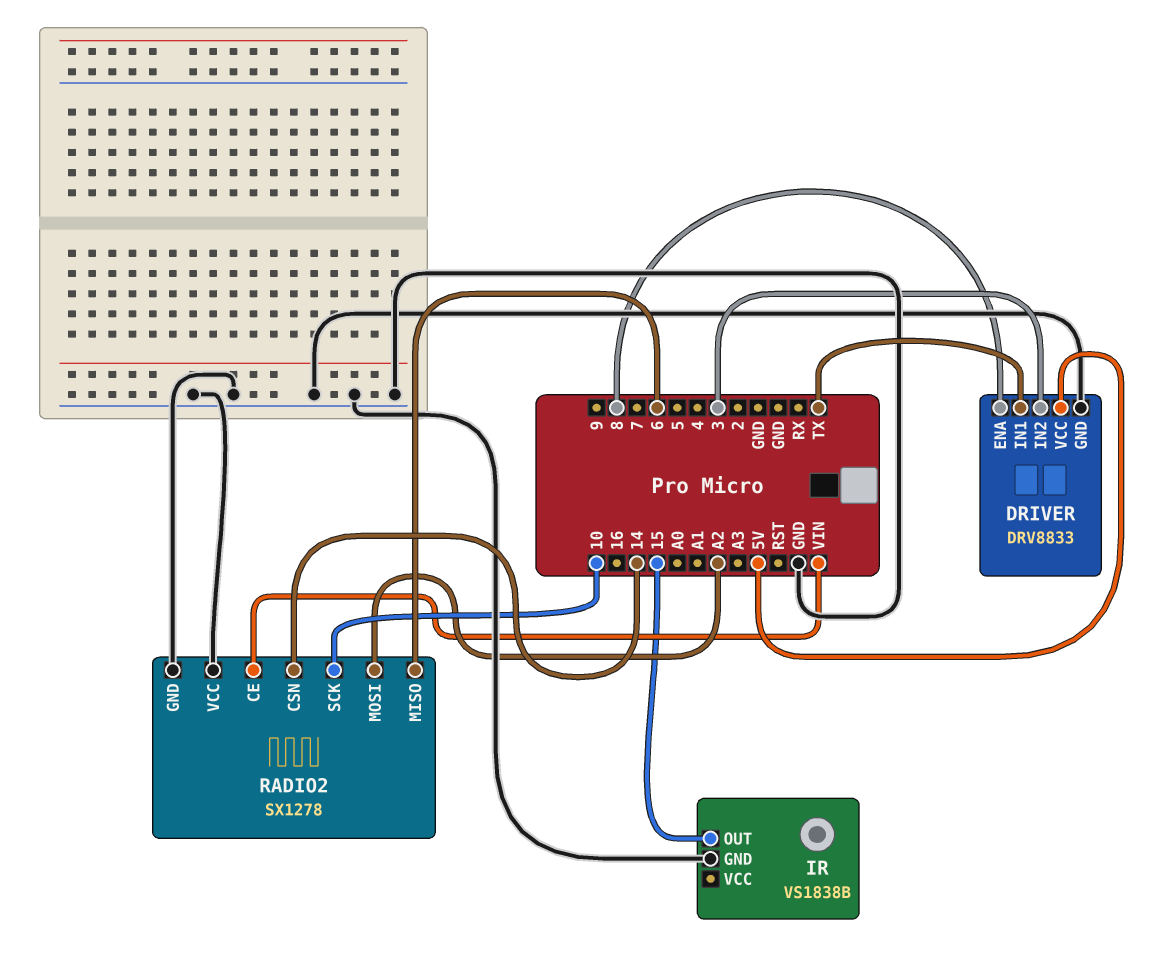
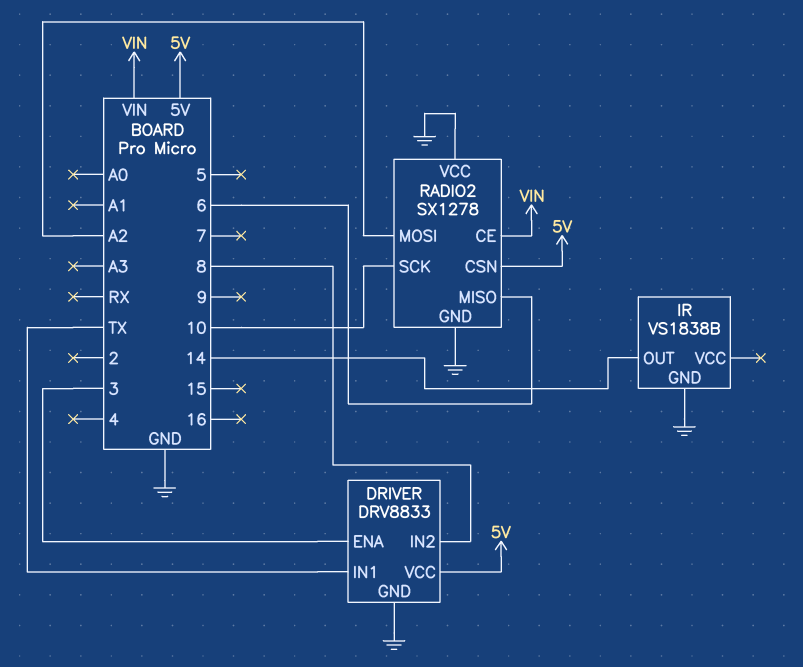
DRIVER pin ENA: 8 -> 3
DRIVER pin IN2: 3 -> 8
IR pin OUT: 15 -> 14
RADIO2 pin CSN: 14 -> 5V

